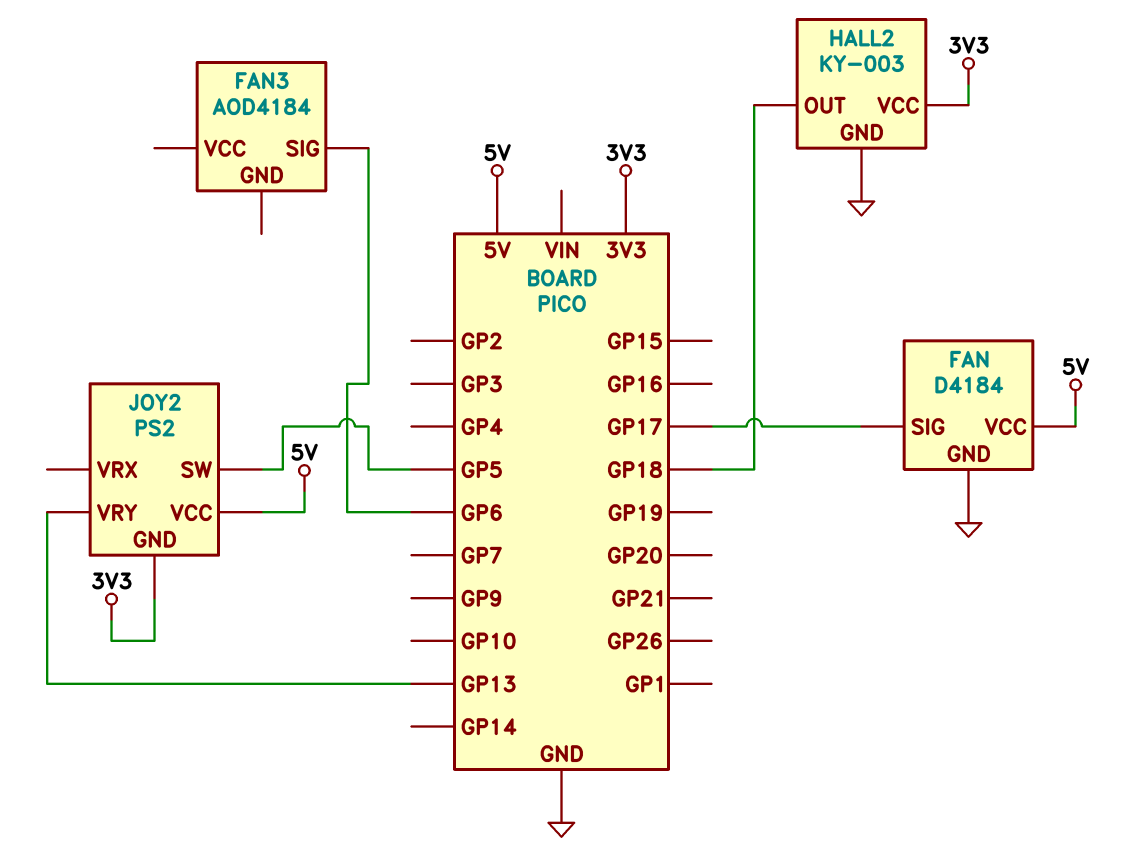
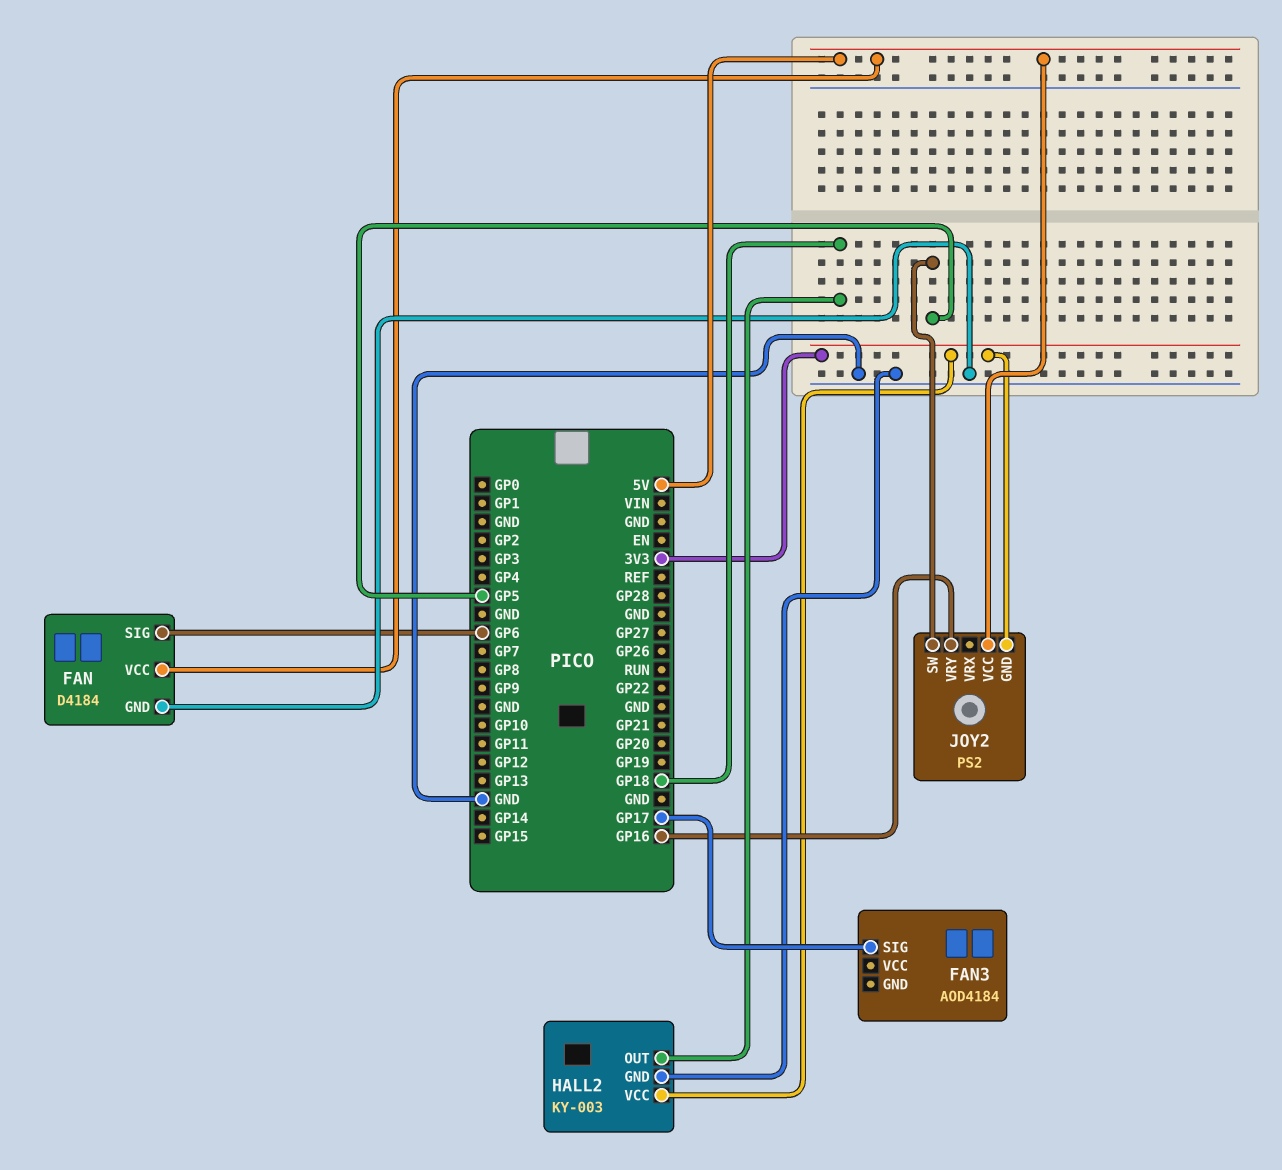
FAN pin SIG: GP17 -> GP6
FAN3 pin SIG: GP6 -> GP17
JOY2 pin VRY: GP13 -> GP16

